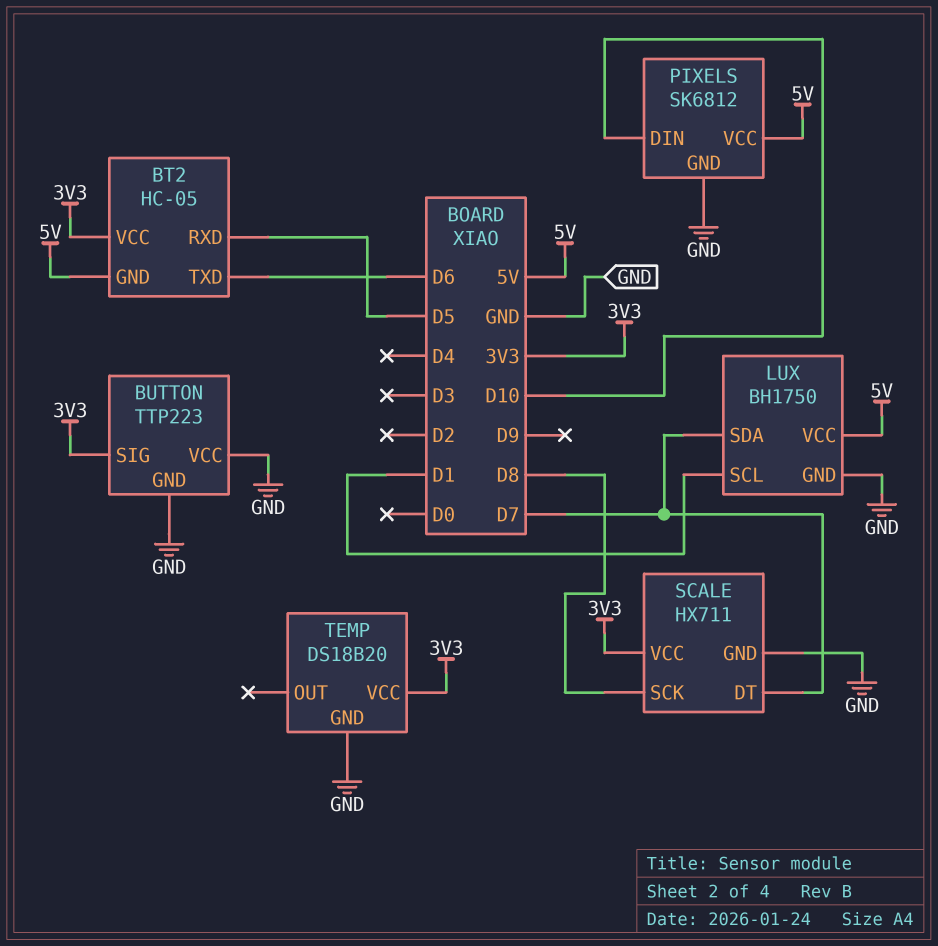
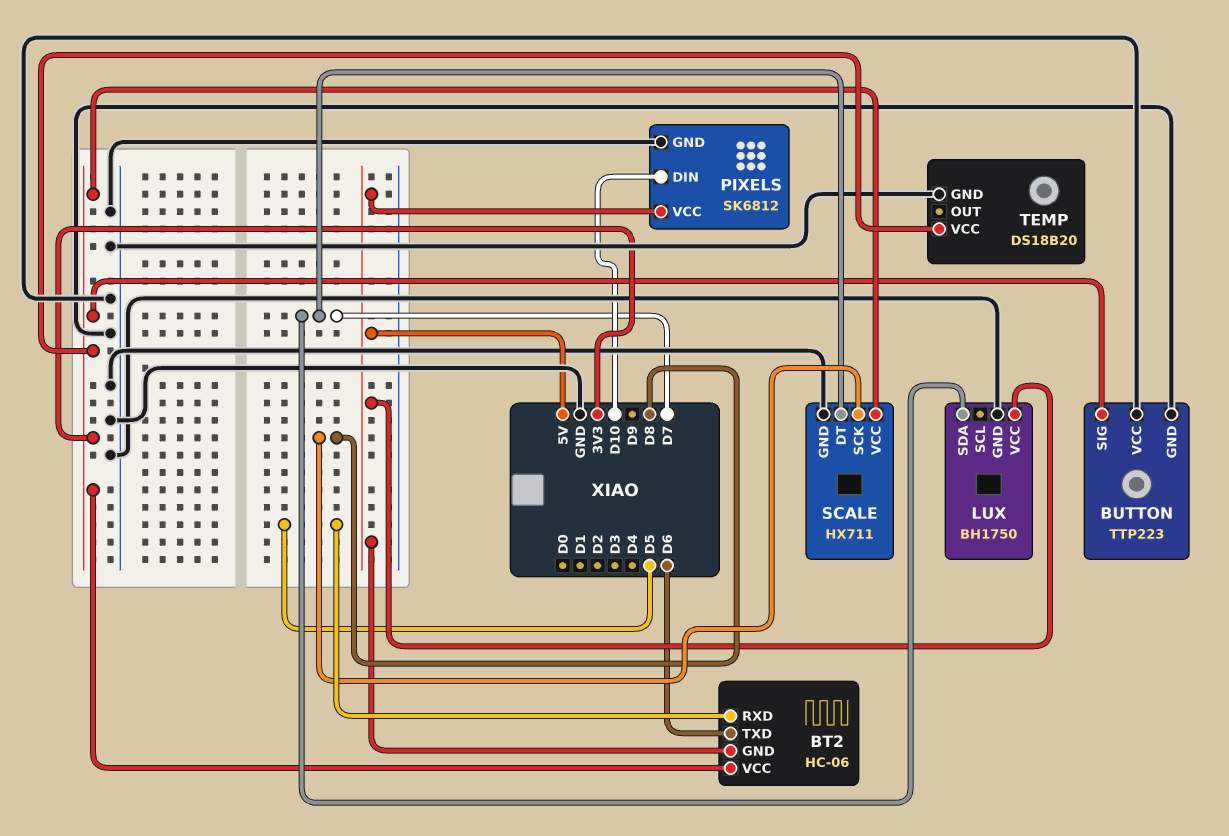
BT2: HC-05 -> HC-06
LUX pin SCL: D1 -> none

